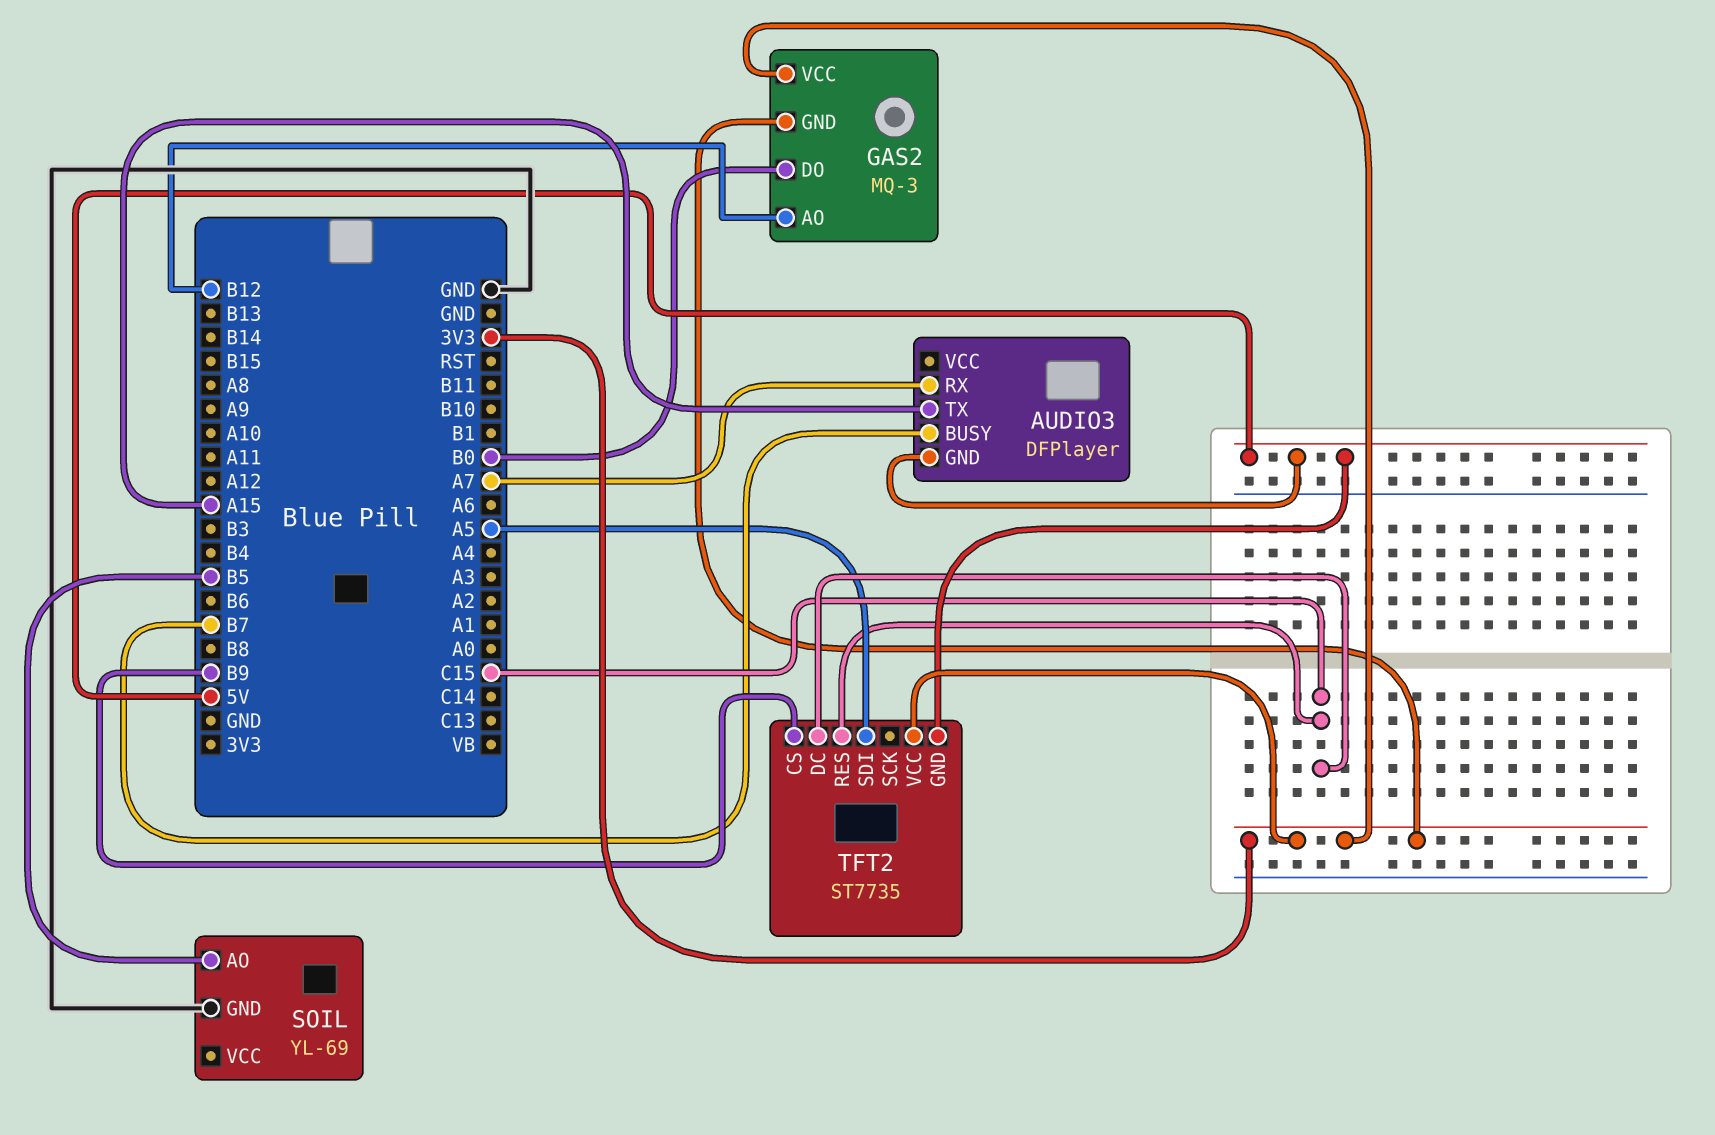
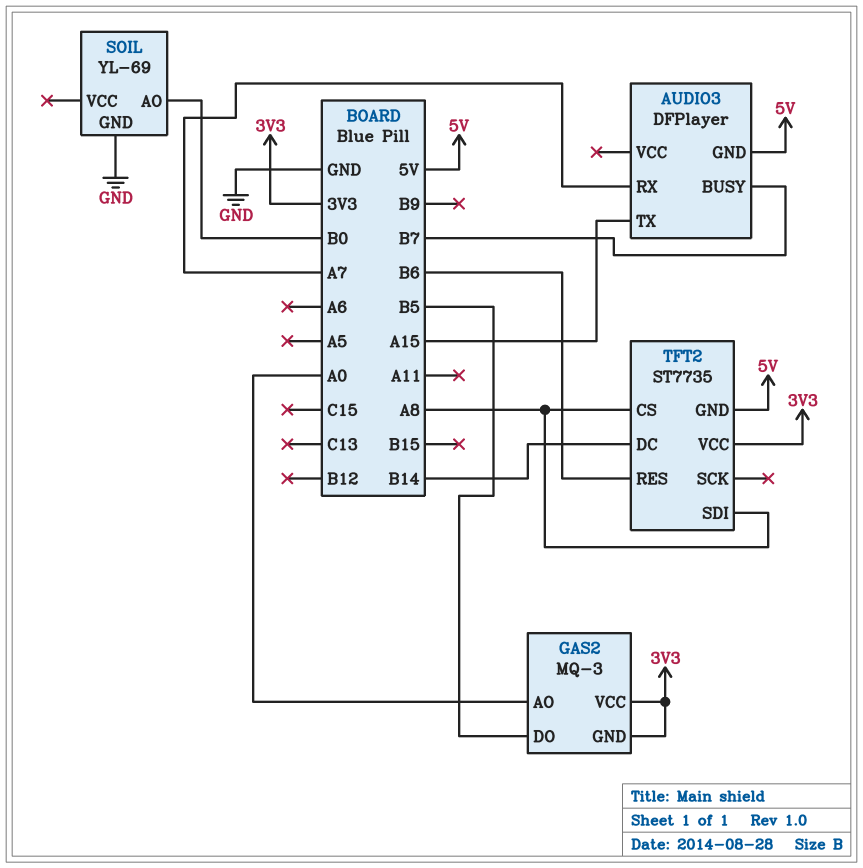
GAS2 pin AO: B12 -> A0
GAS2 pin DO: B0 -> B5
SOIL pin AO: B5 -> B0
TFT2 pin CS: B9 -> A8
TFT2 pin DC: C15 -> B14
TFT2 pin RES: C15 -> B6
TFT2 pin SDI: A5 -> A8

